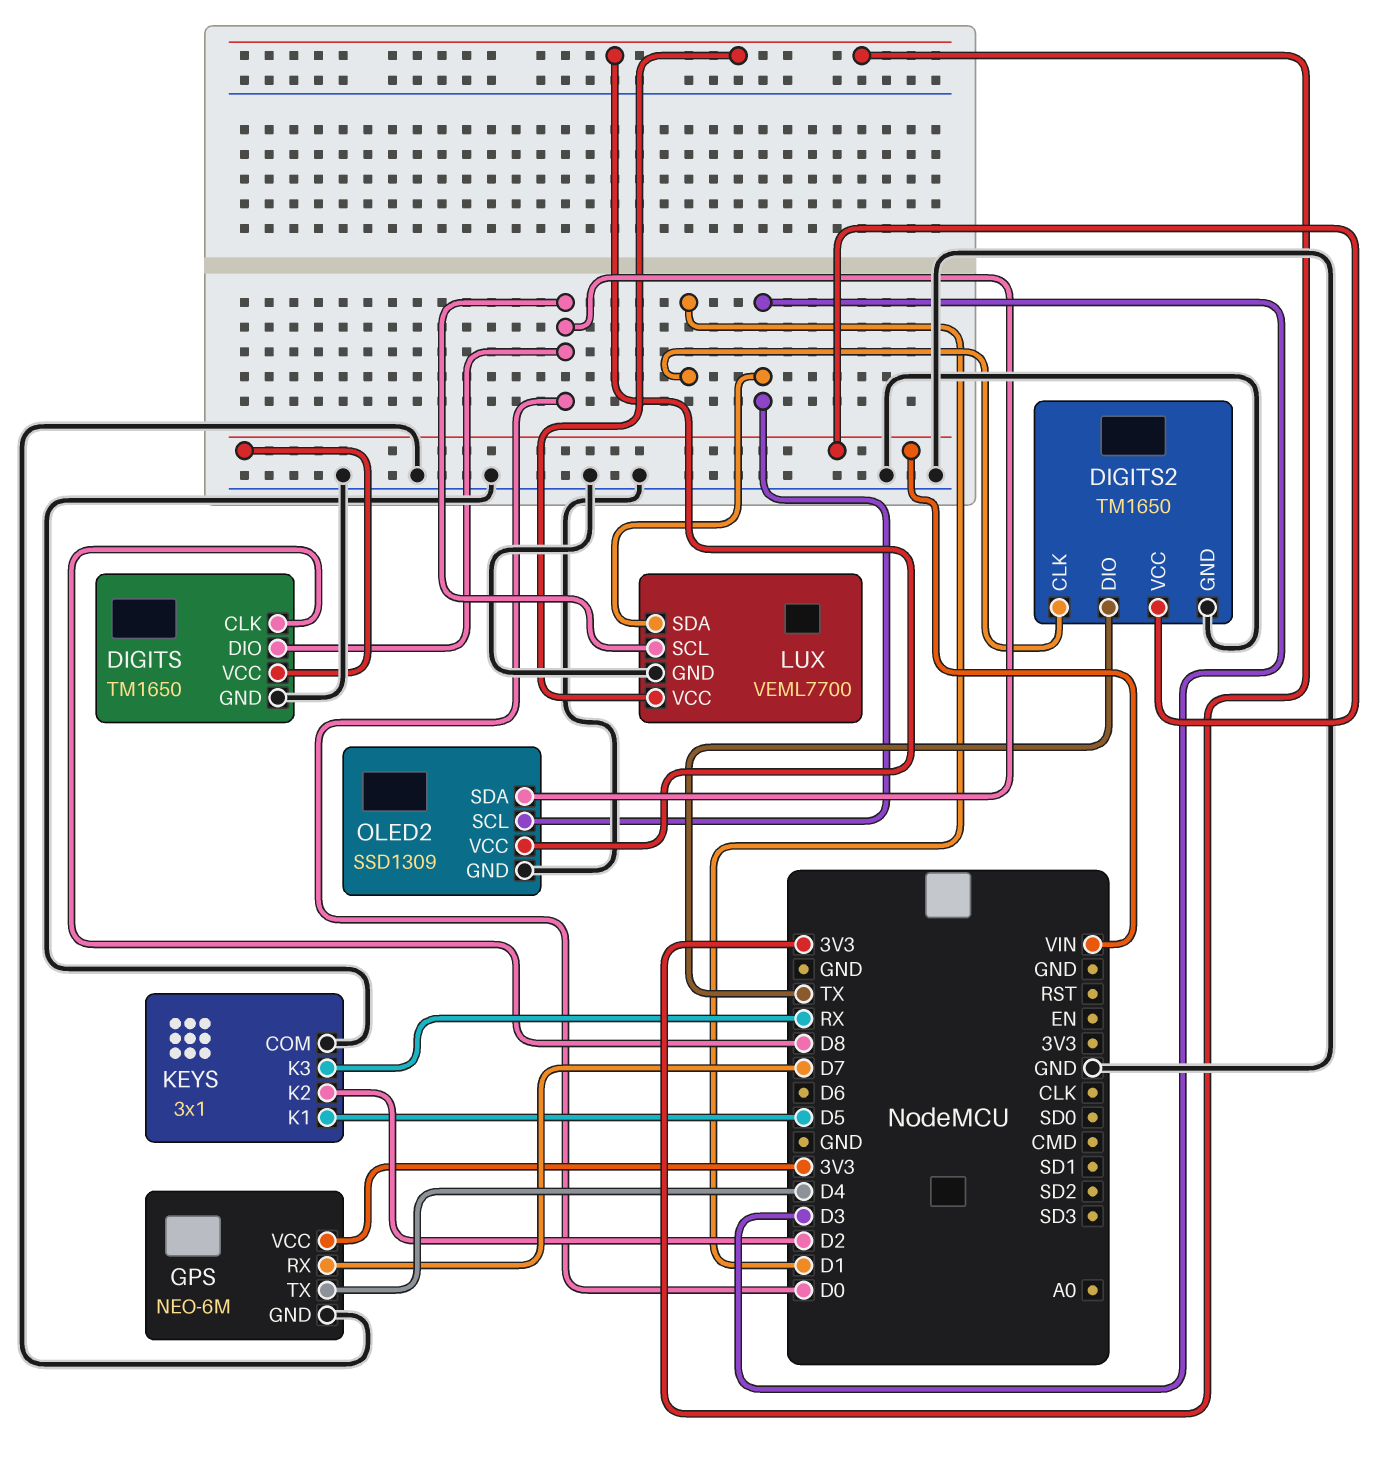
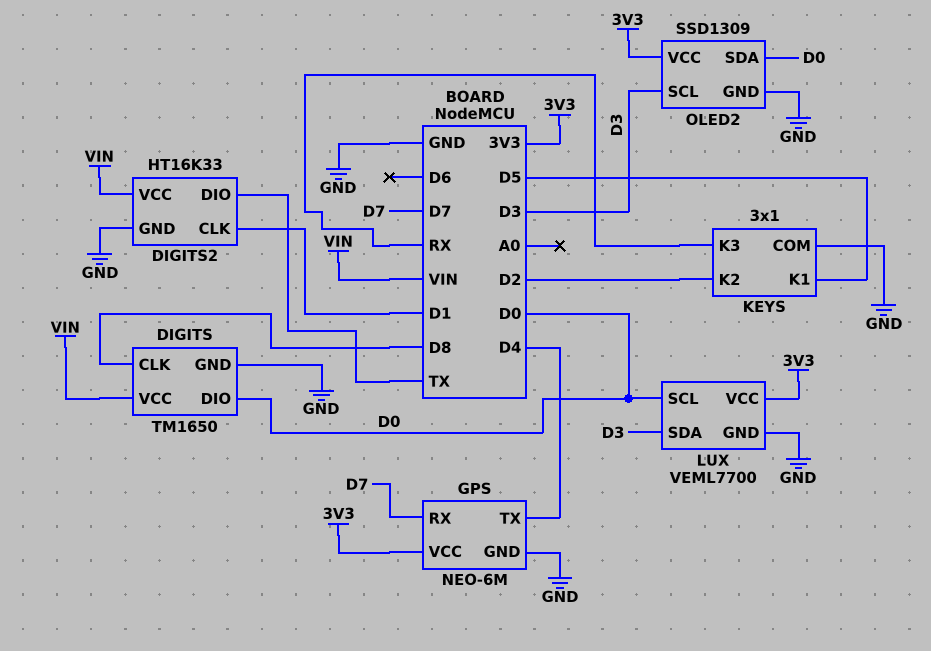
DIGITS2: TM1650 -> HT16K33

